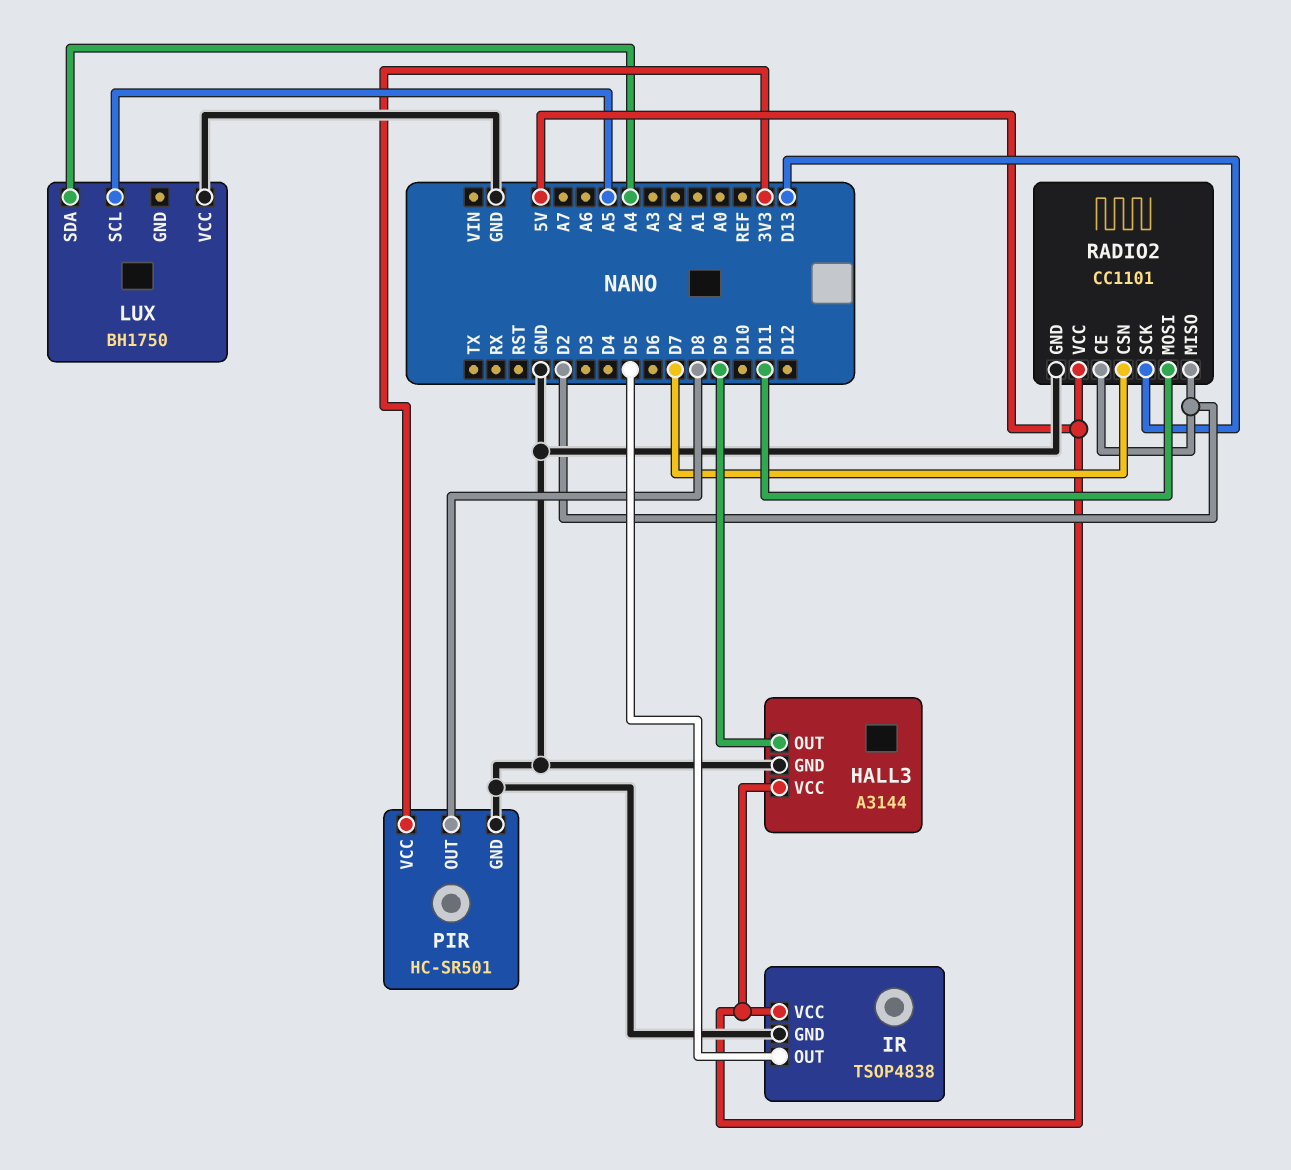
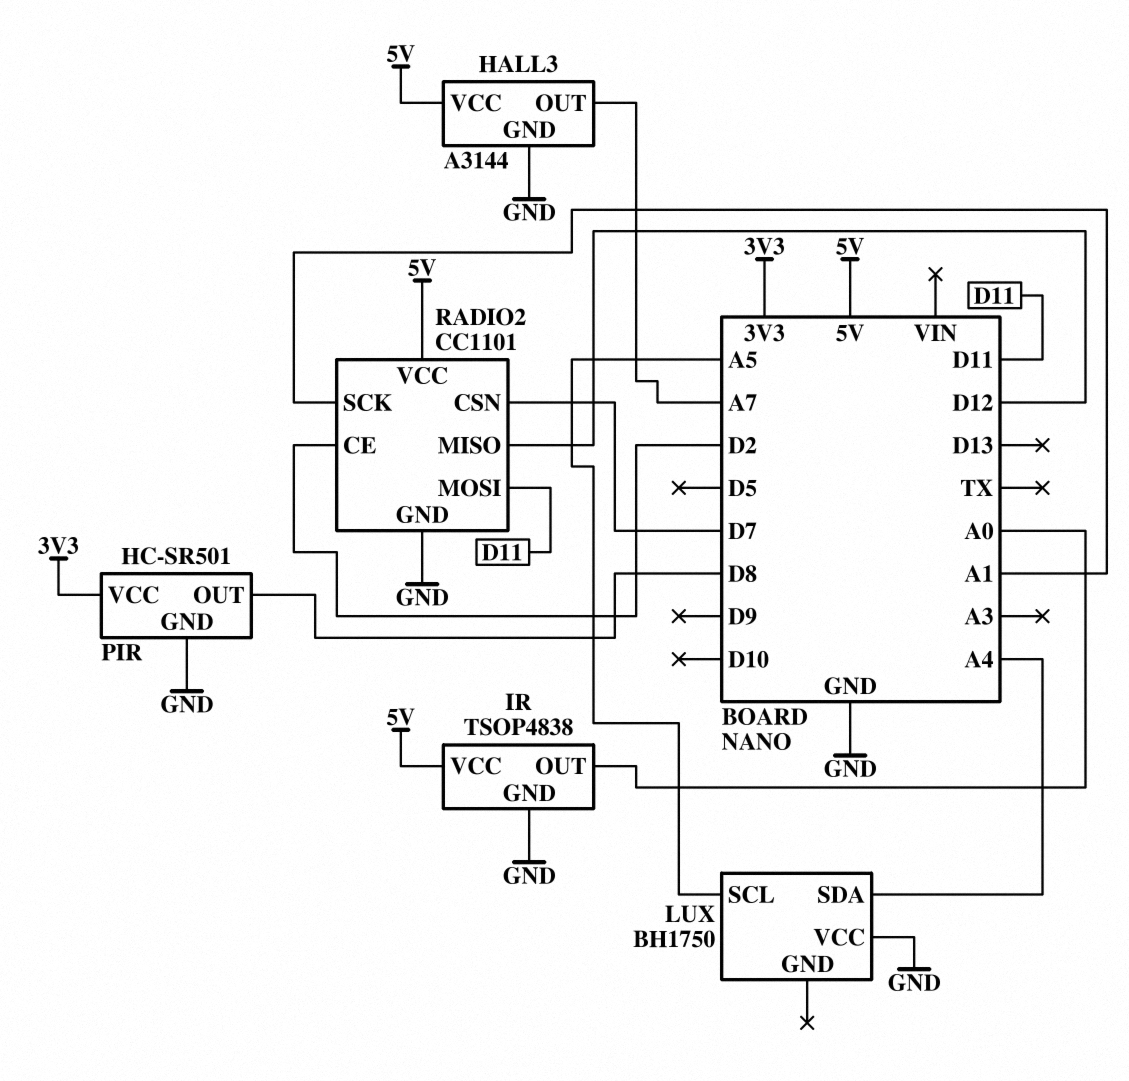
HALL3 pin OUT: D9 -> A7
IR pin OUT: D5 -> A0
RADIO2 pin MISO: D2 -> D12
RADIO2 pin SCK: D13 -> A1

